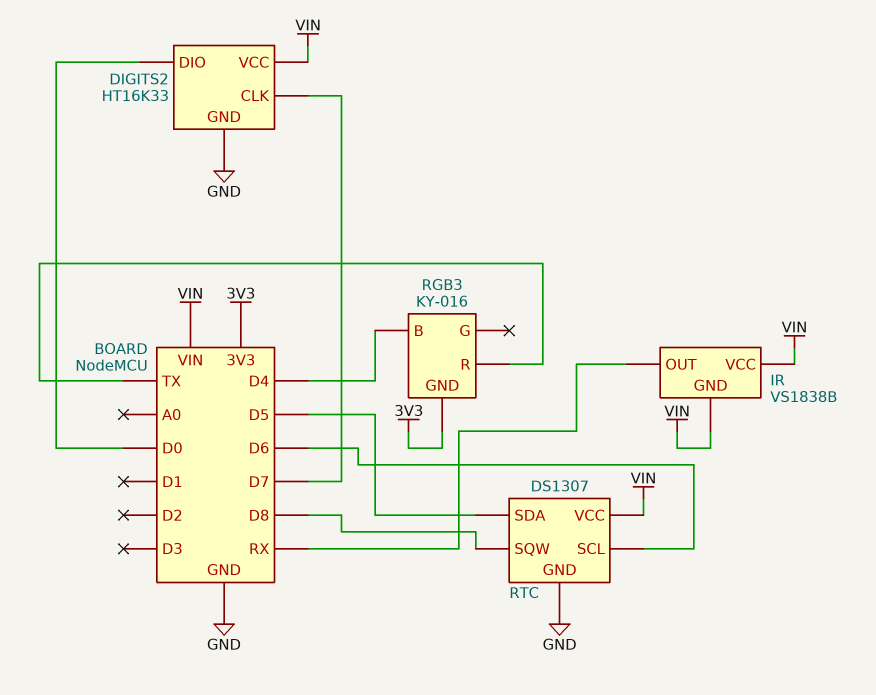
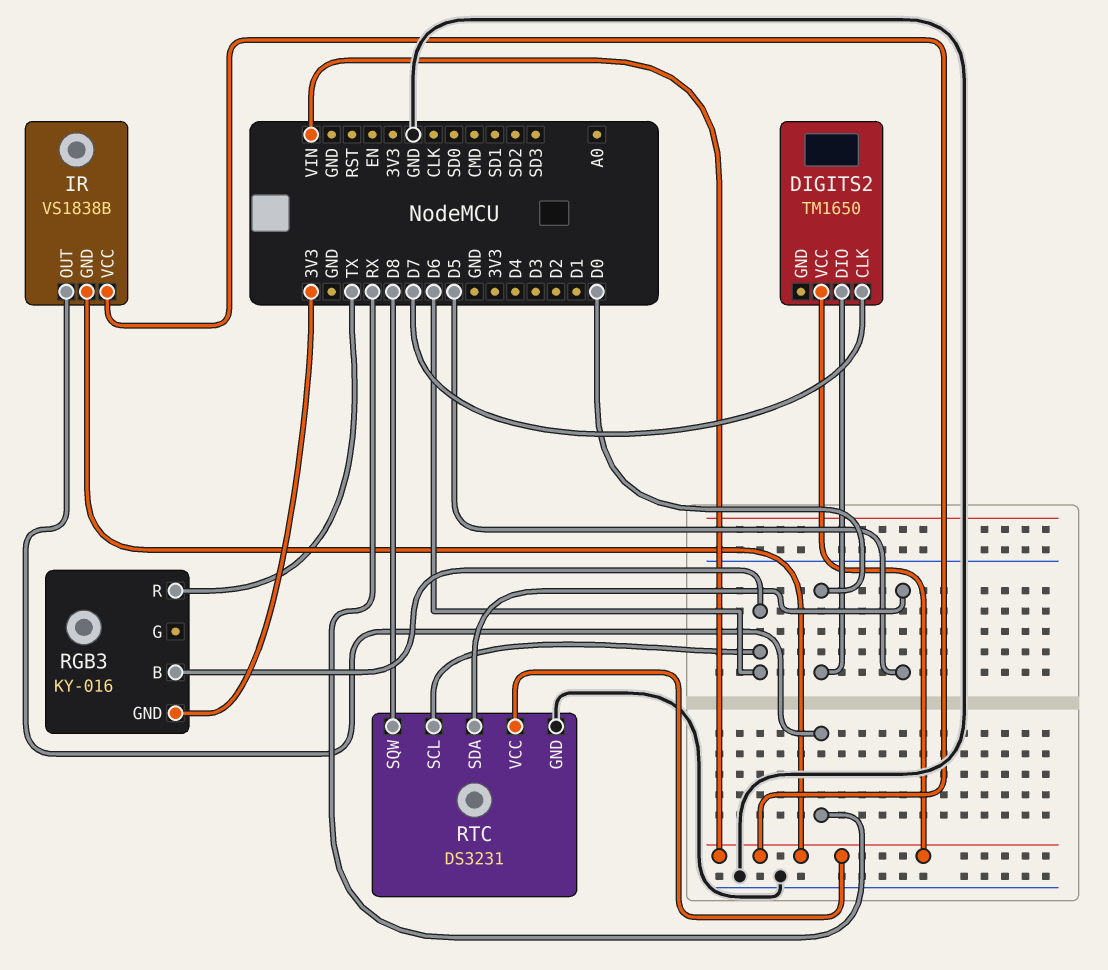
DIGITS2: HT16K33 -> TM1650
DIGITS2 pin GND: GND -> none
RGB3 pin B: D4 -> D6
RTC: DS1307 -> DS3231

